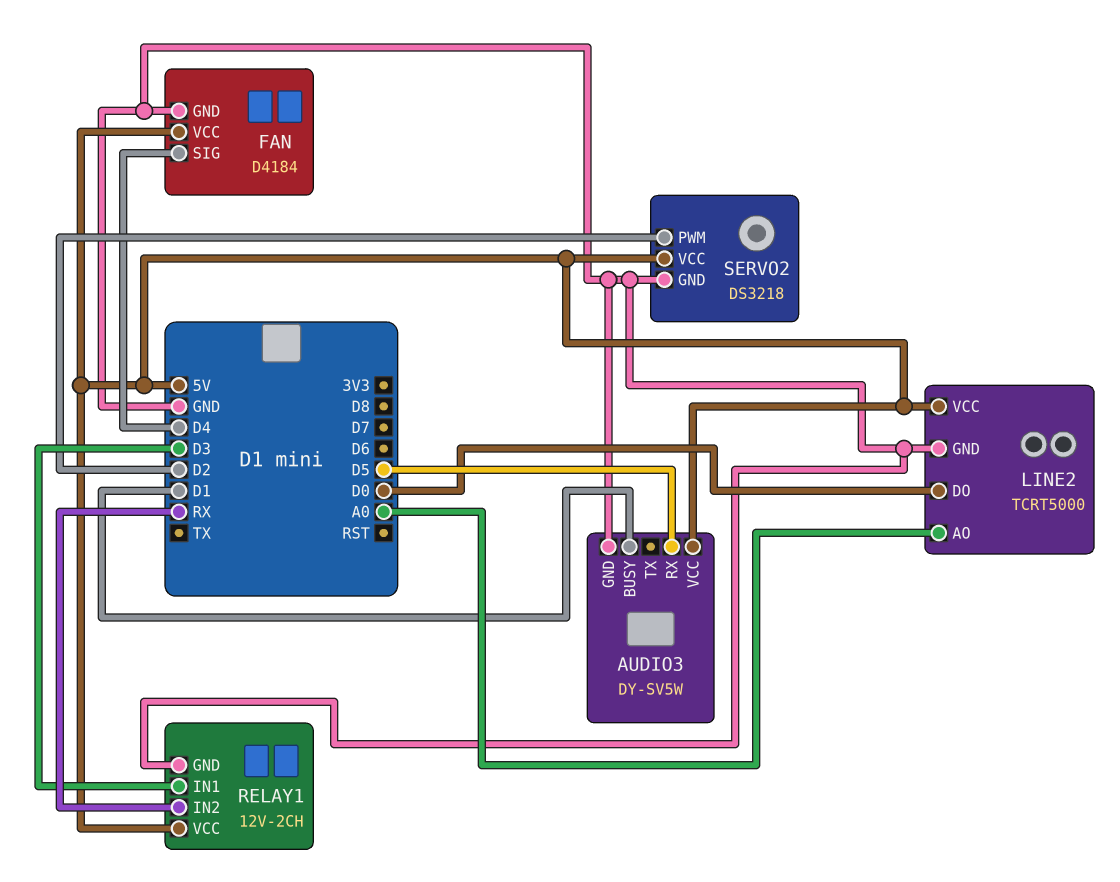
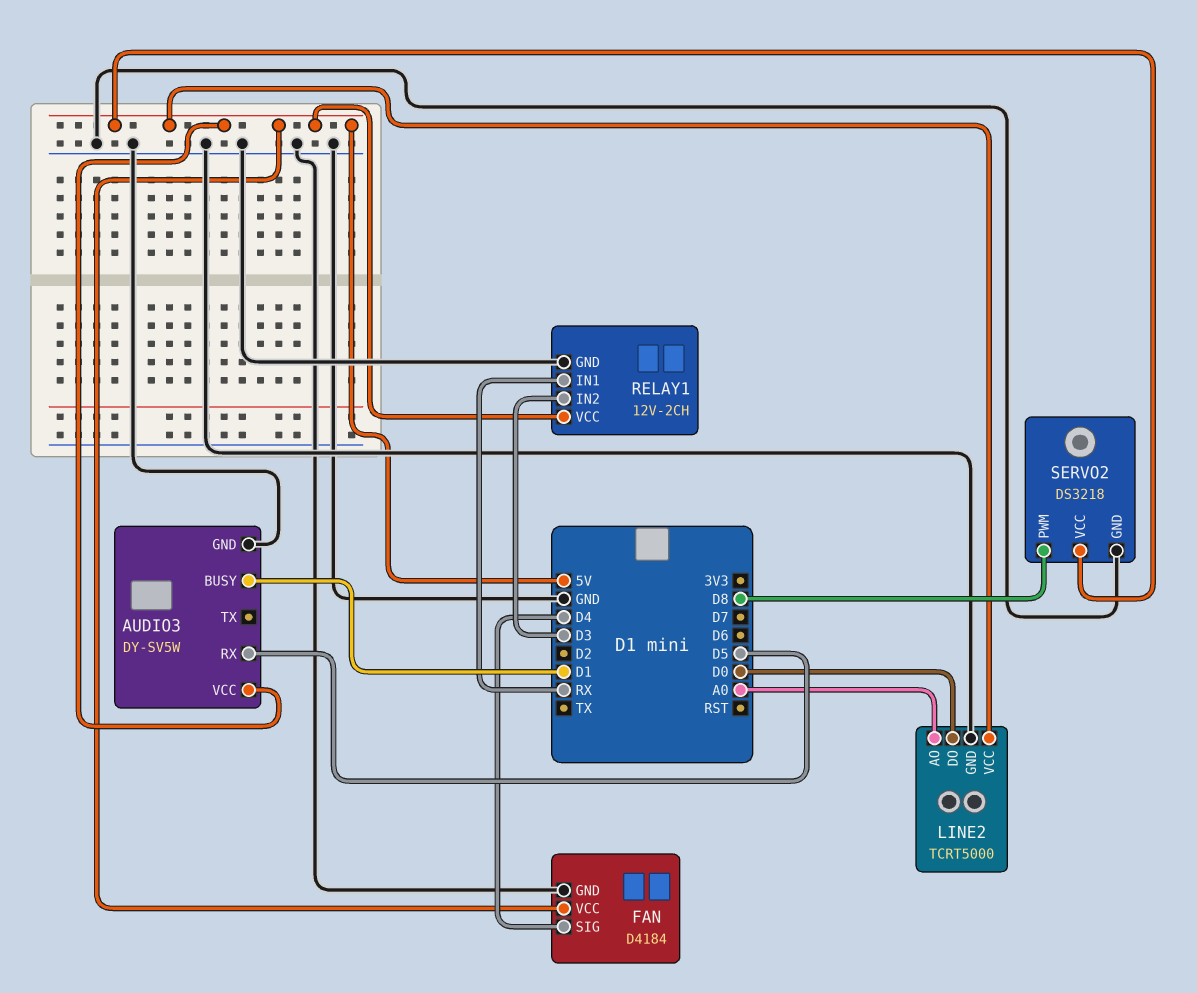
RELAY1 pin IN1: D3 -> RX
RELAY1 pin IN2: RX -> D3
SERVO2 pin PWM: D2 -> D8

